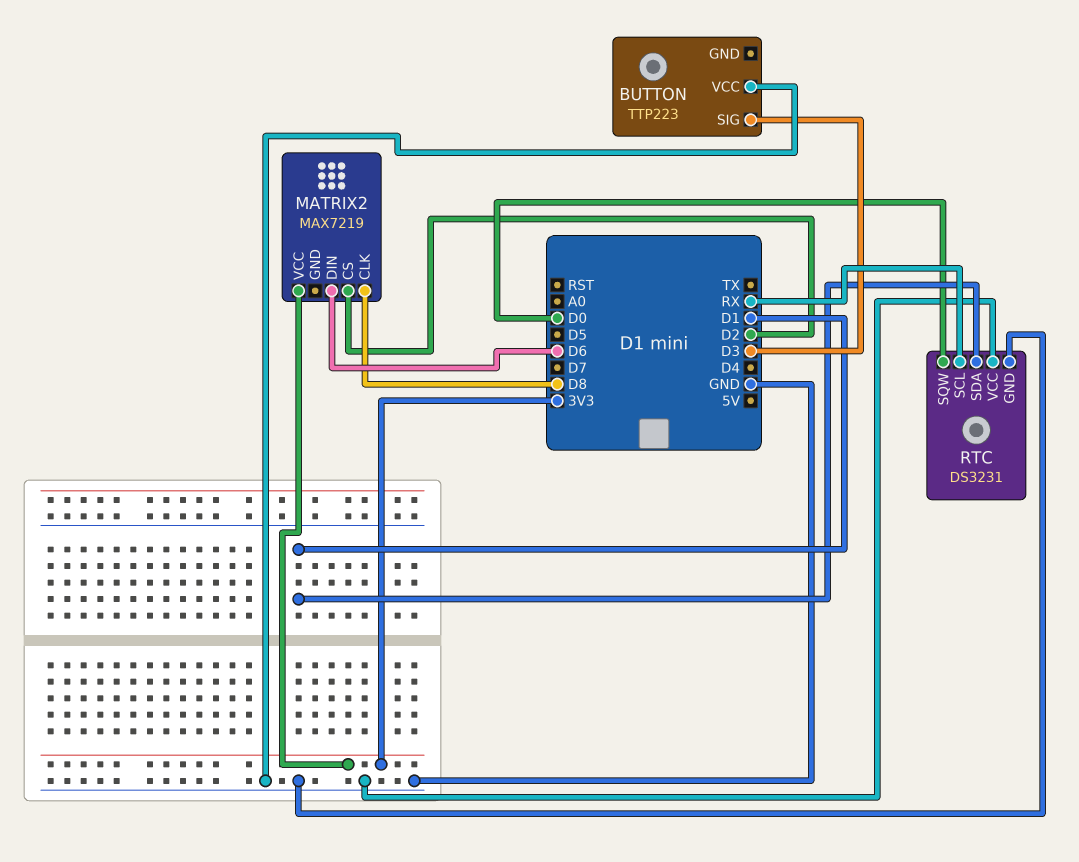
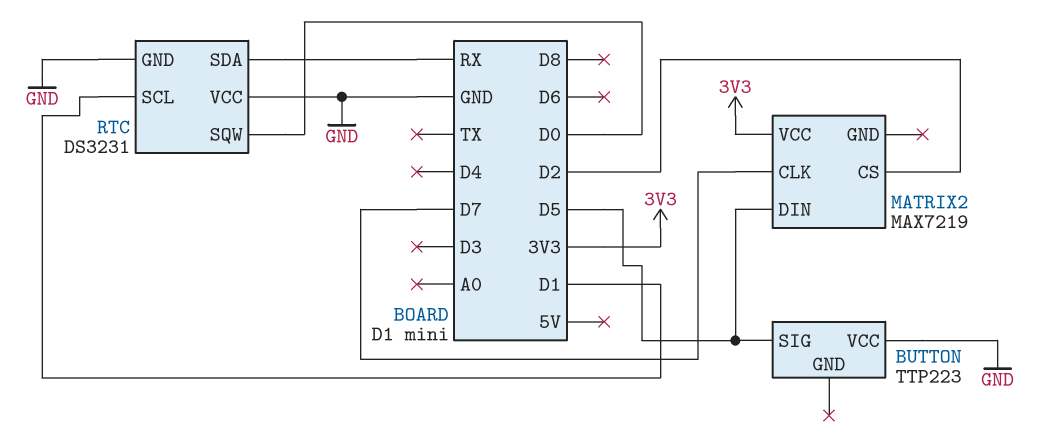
BUTTON pin SIG: D3 -> D5
MATRIX2 pin CLK: D8 -> D7
MATRIX2 pin DIN: D6 -> D5
RTC pin SCL: RX -> D1
RTC pin SDA: D1 -> RX

